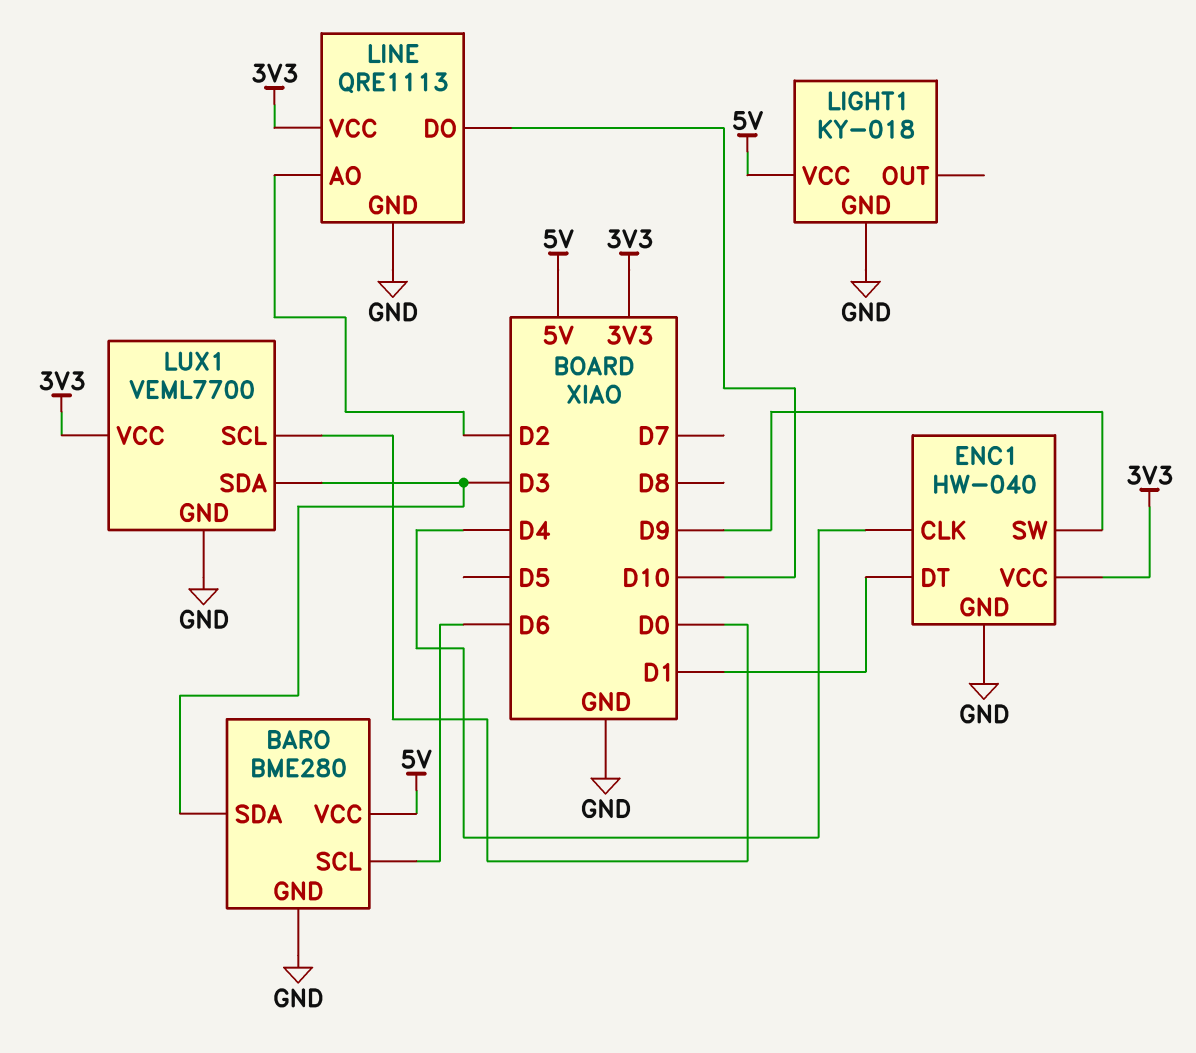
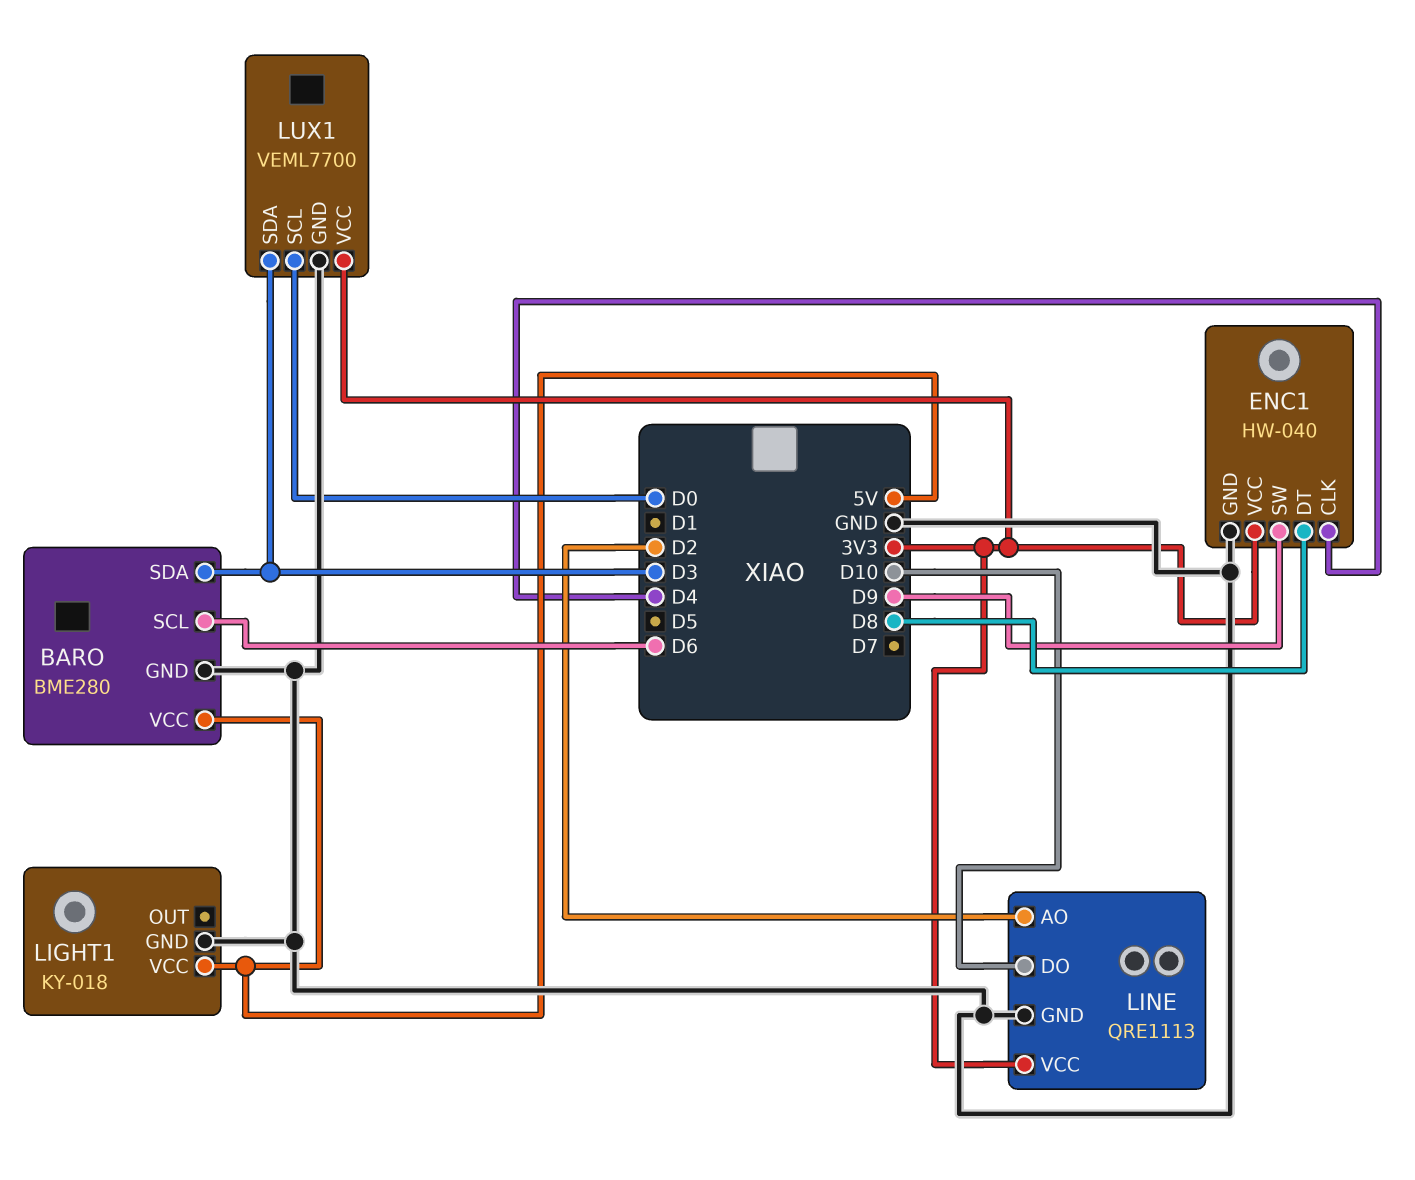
ENC1 pin DT: D1 -> D8

